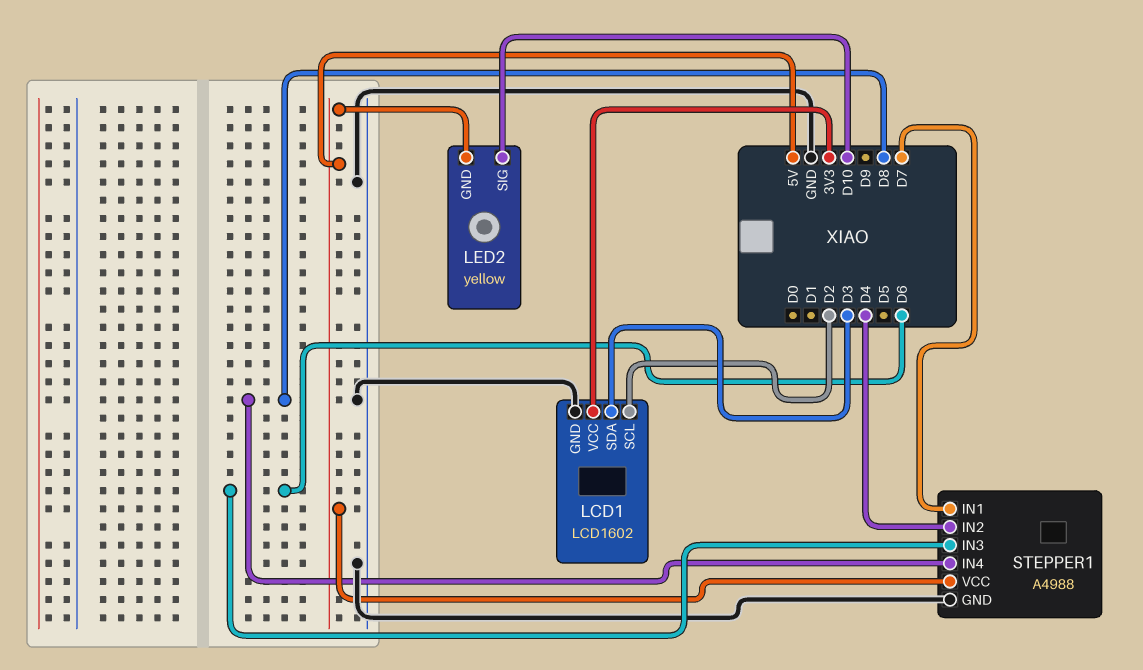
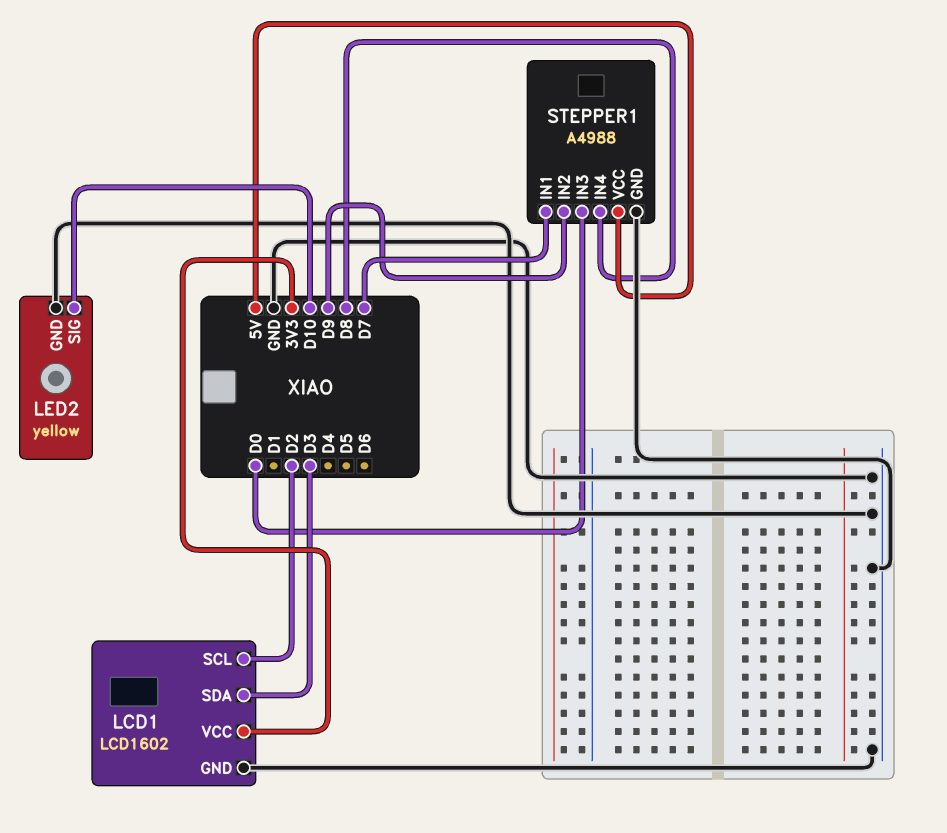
LED2 pin GND: 5V -> GND
STEPPER1 pin IN2: D4 -> D9
STEPPER1 pin IN3: D6 -> D0

